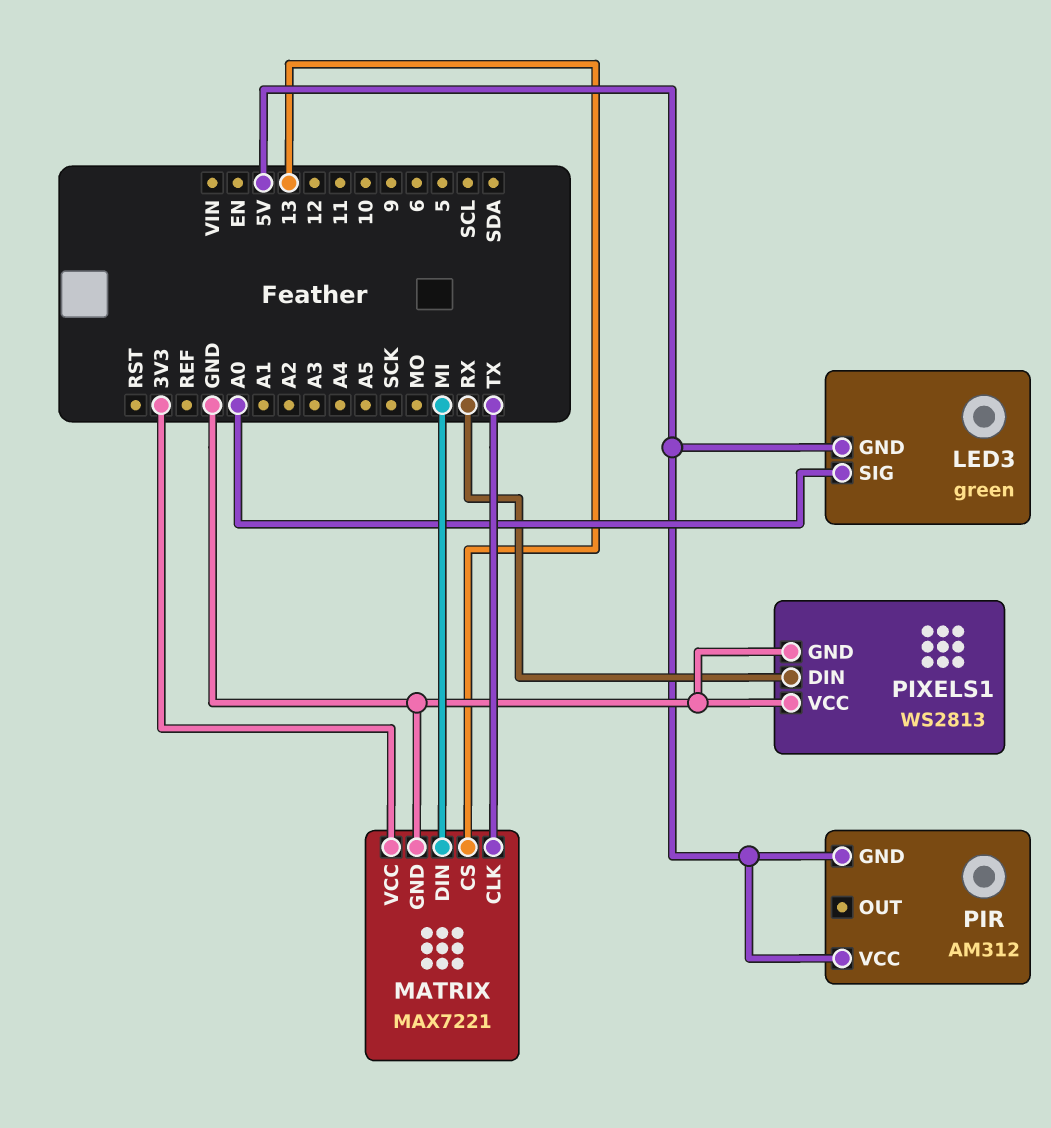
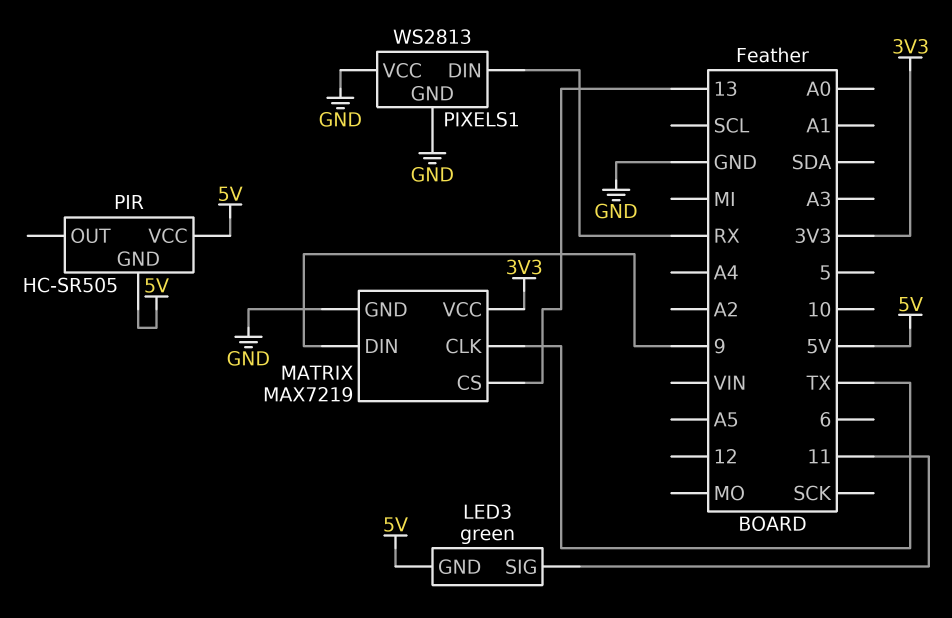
LED3 pin SIG: A0 -> 11
MATRIX: MAX7221 -> MAX7219
MATRIX pin DIN: MI -> 9
PIR: AM312 -> HC-SR505

